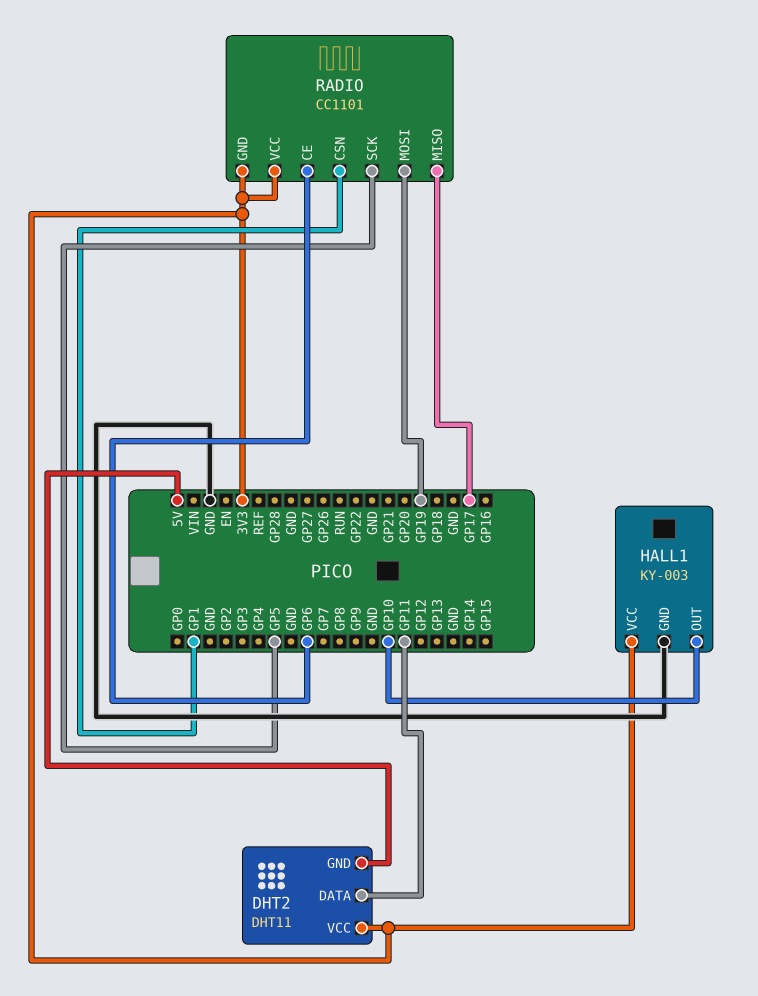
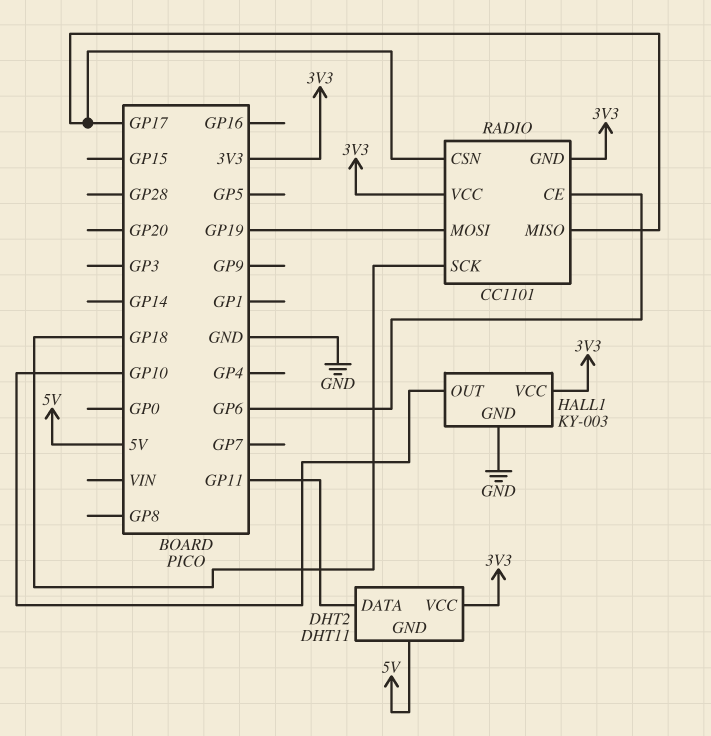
RADIO pin CSN: GP1 -> GP17
RADIO pin SCK: GP5 -> GP18

